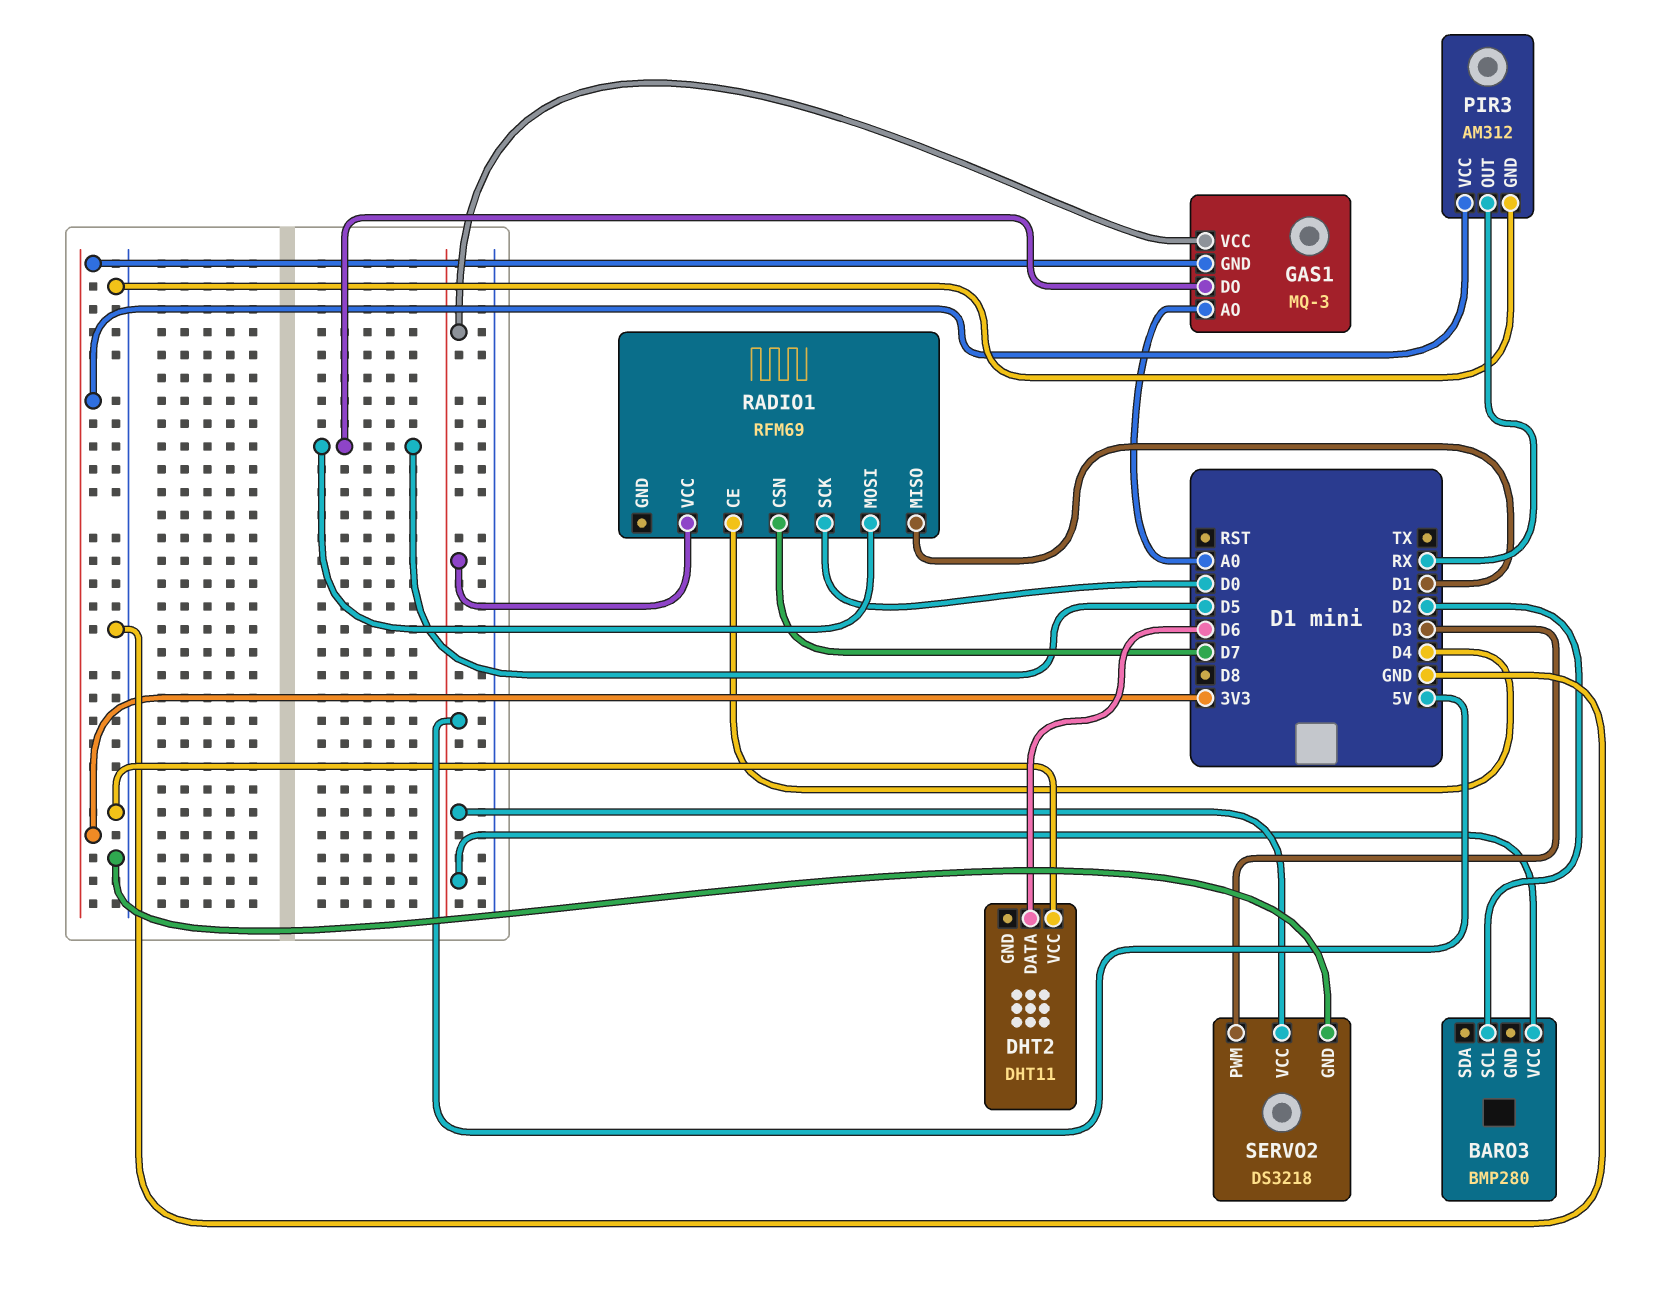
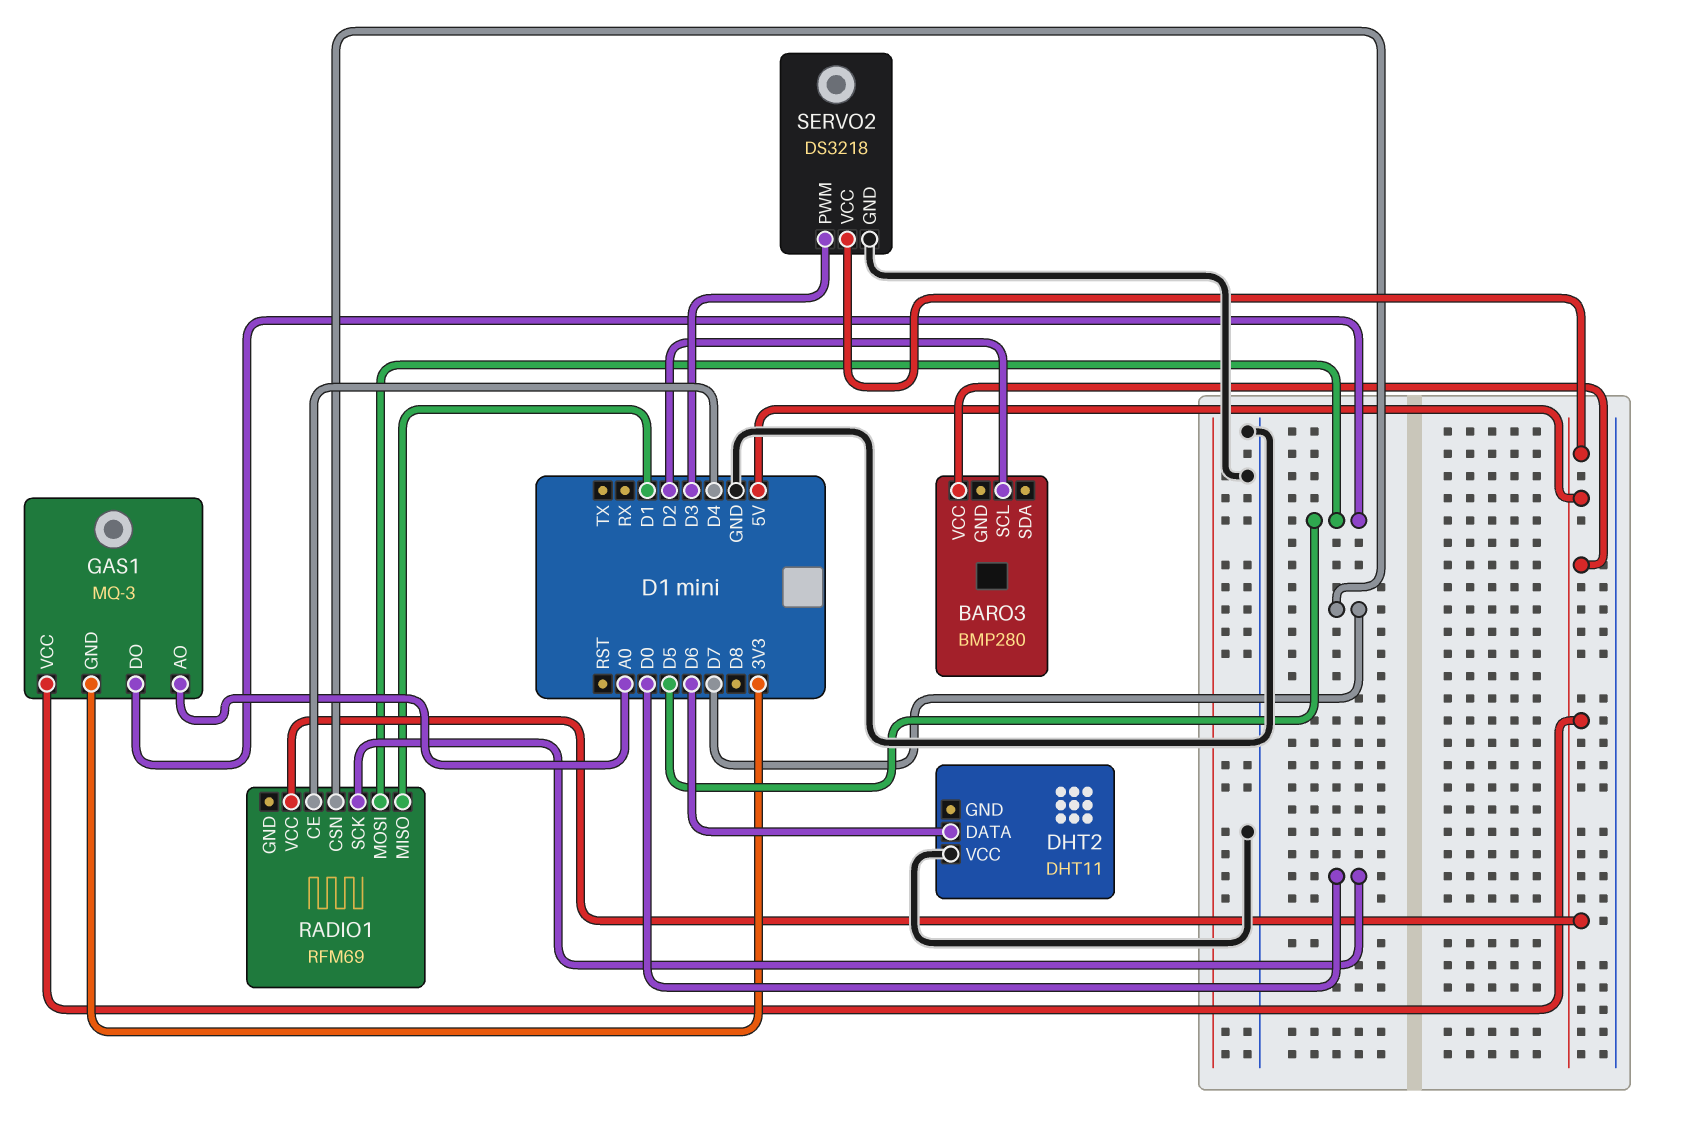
PIR3: AM312 -> none
PIR3 pin GND: GND -> none
PIR3 pin OUT: RX -> none
PIR3 pin VCC: 3V3 -> none

